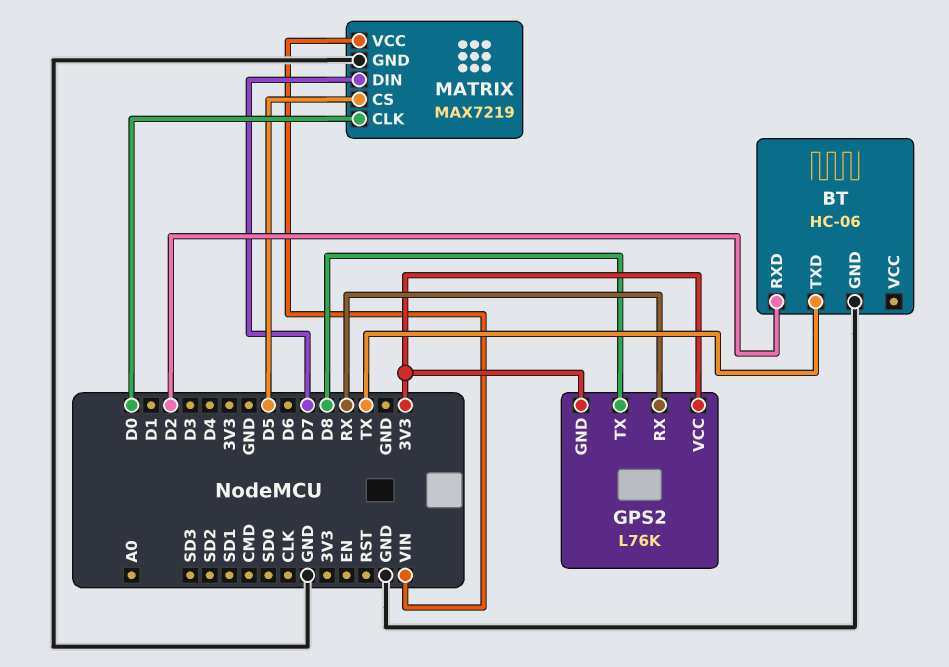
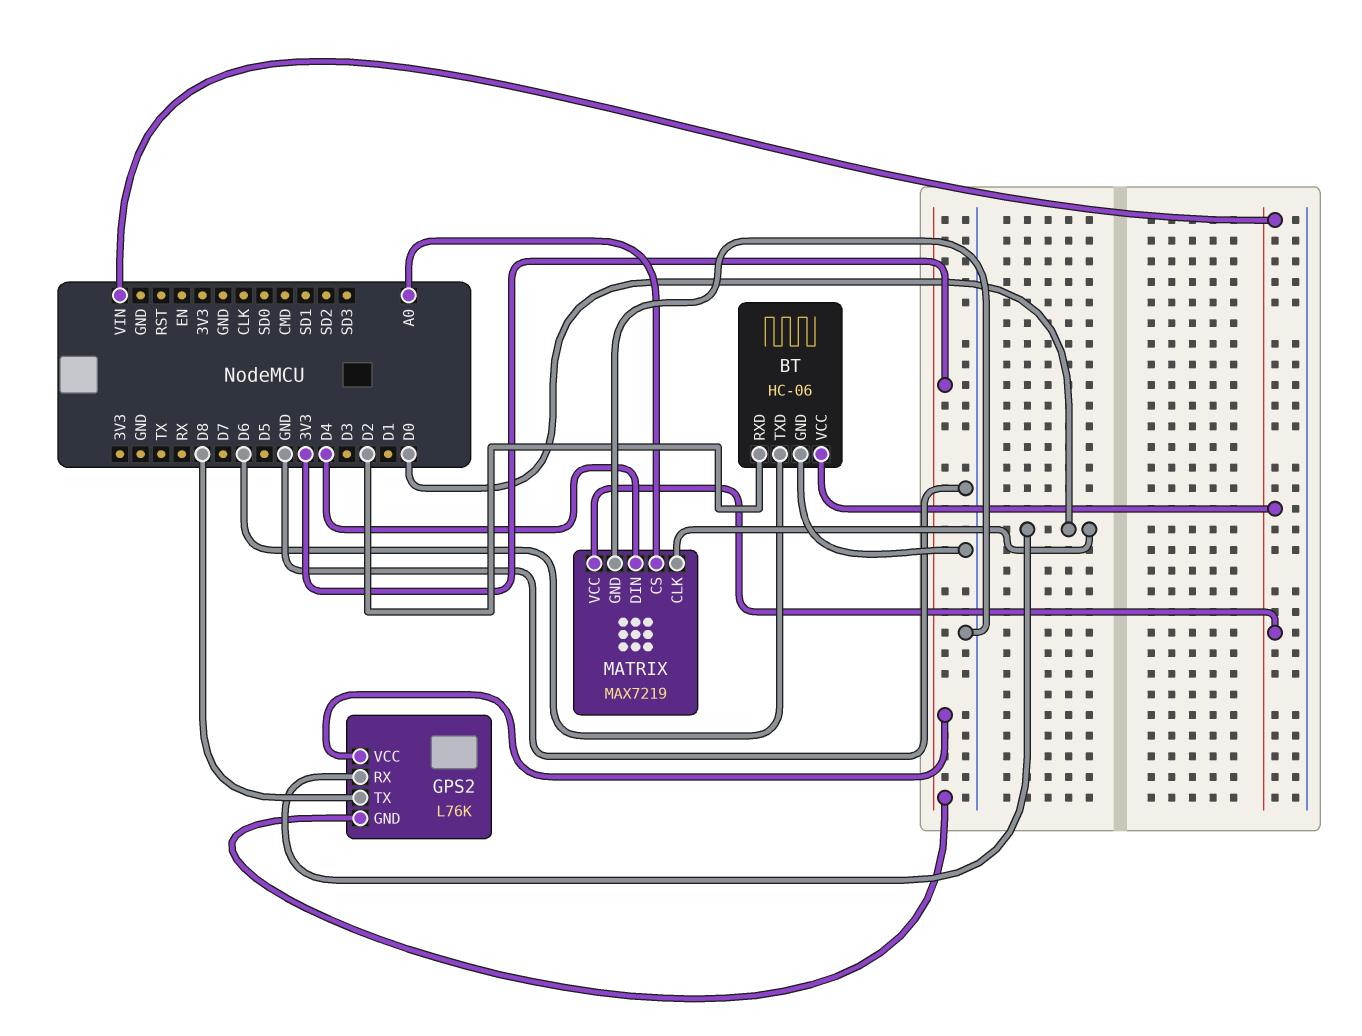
BT pin TXD: TX -> D6
BT pin VCC: none -> VIN
GPS2 pin RX: RX -> D0
MATRIX pin CS: D5 -> A0
MATRIX pin DIN: D7 -> D4

